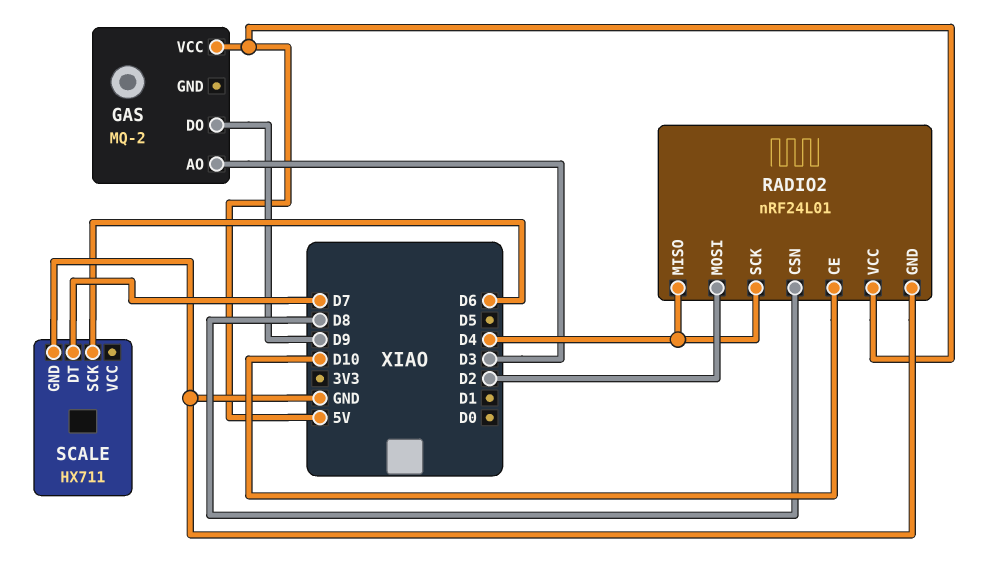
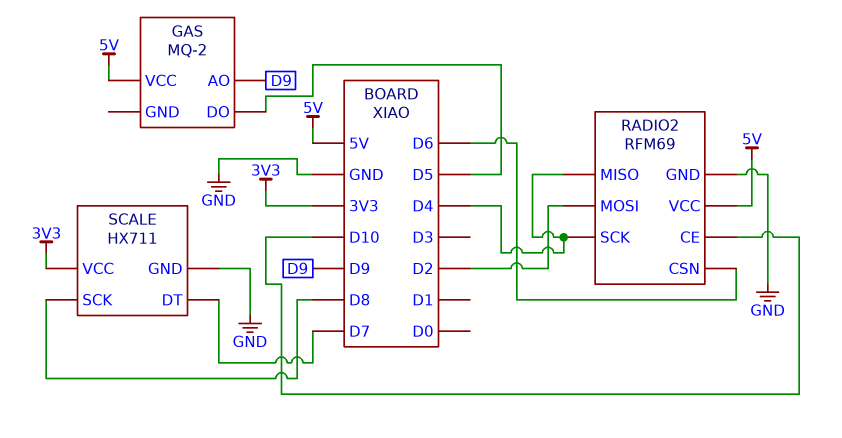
GAS pin AO: D3 -> D9
GAS pin DO: D9 -> D5
RADIO2: nRF24L01 -> RFM69
RADIO2 pin CSN: D8 -> D6
SCALE pin SCK: D6 -> D8
SCALE pin VCC: none -> 3V3

